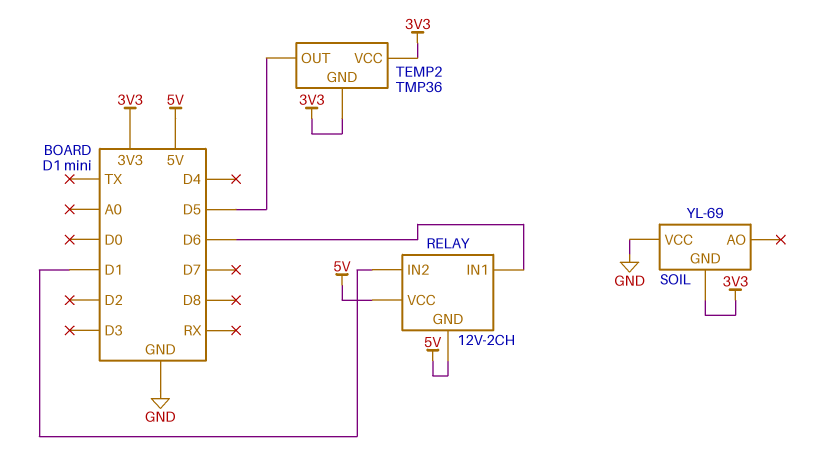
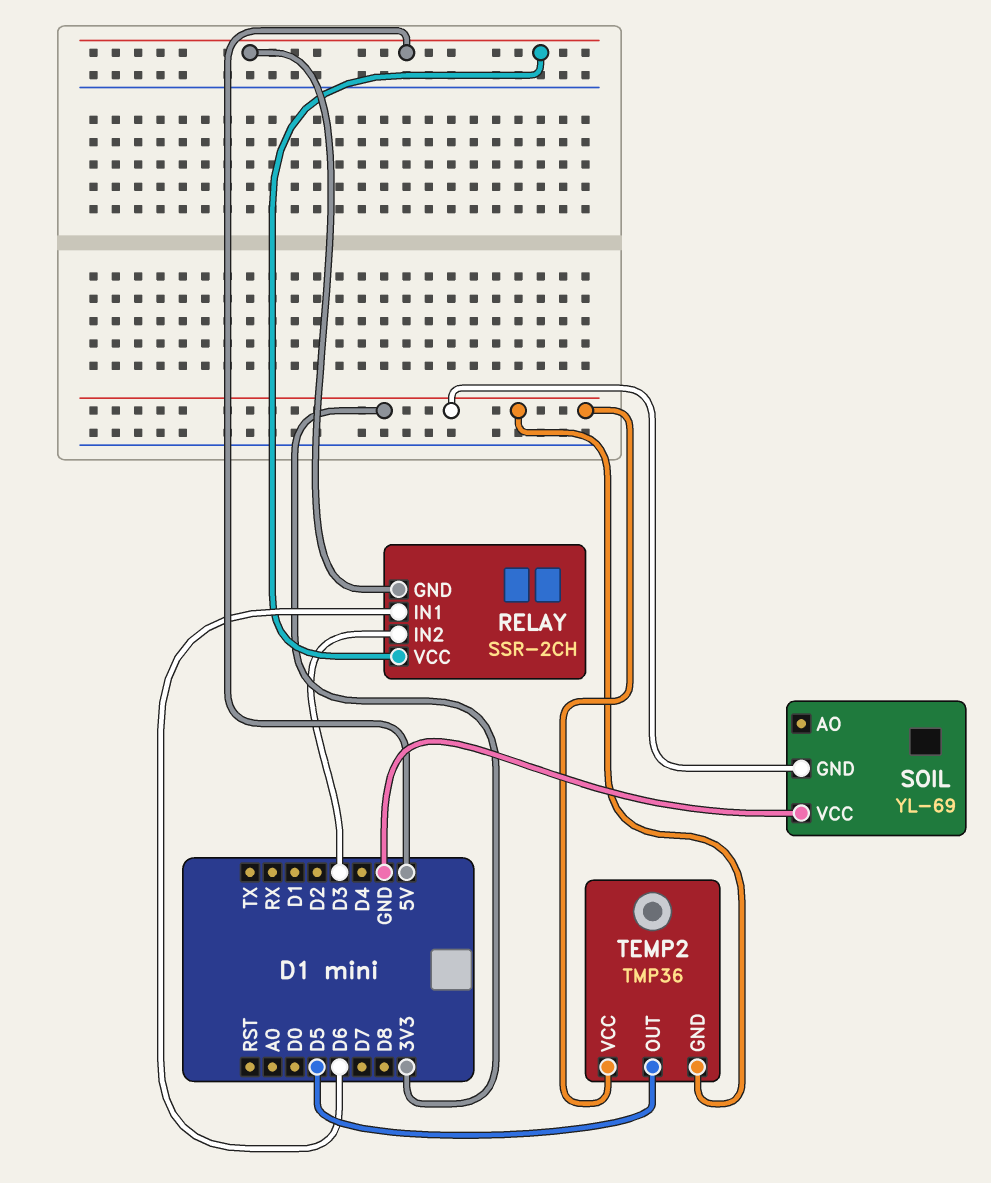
RELAY: 12V-2CH -> SSR-2CH
RELAY pin IN2: D1 -> D3

